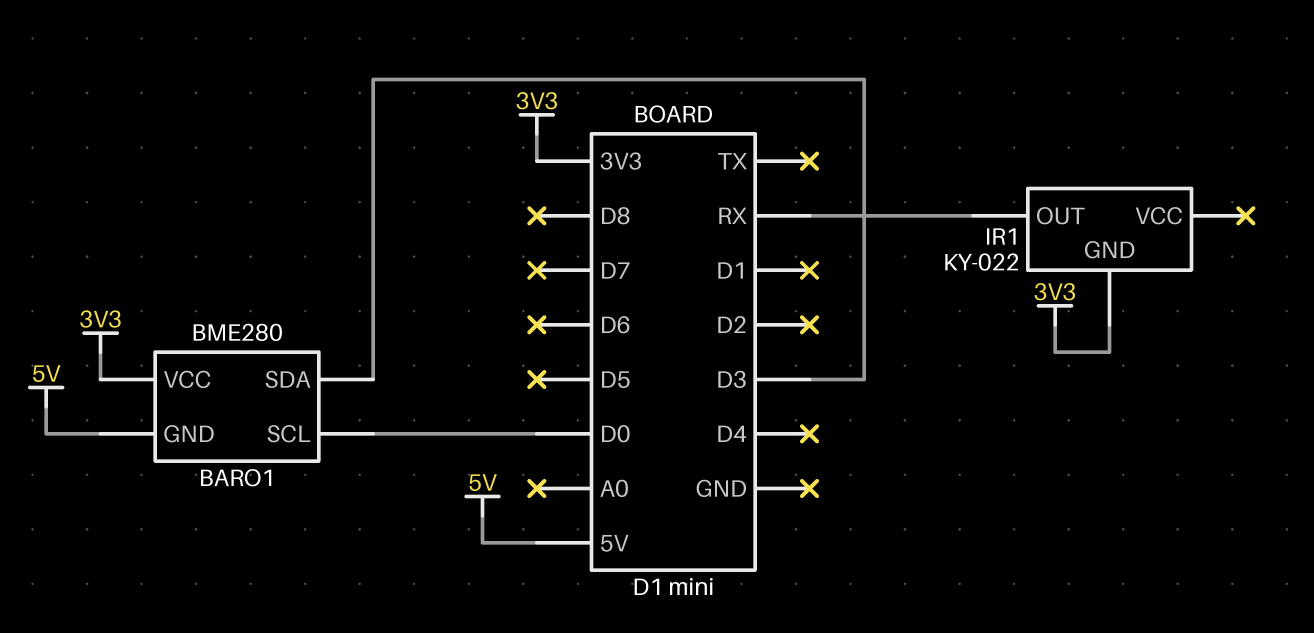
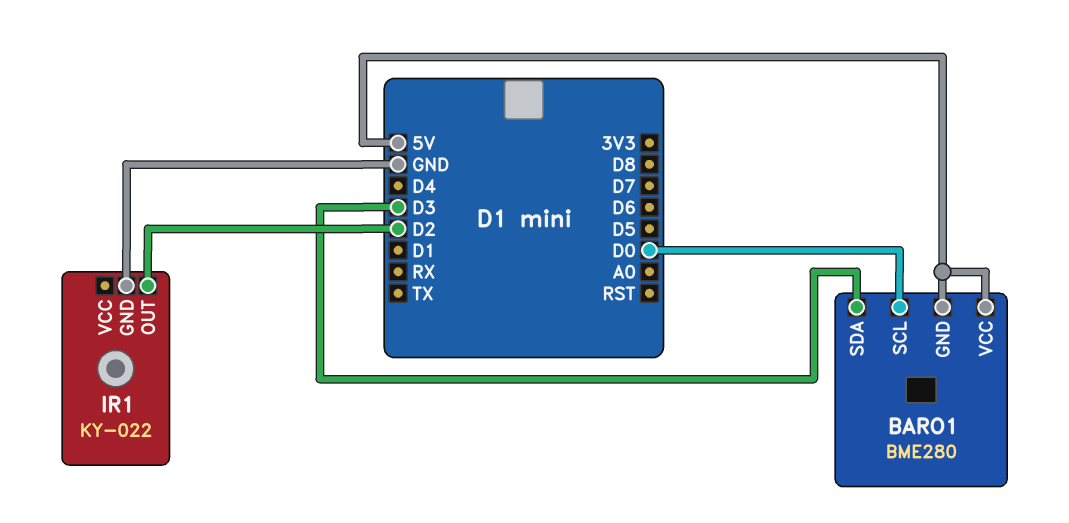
BARO1 pin VCC: 3V3 -> 5V
IR1 pin GND: 3V3 -> GND
IR1 pin OUT: RX -> D2

